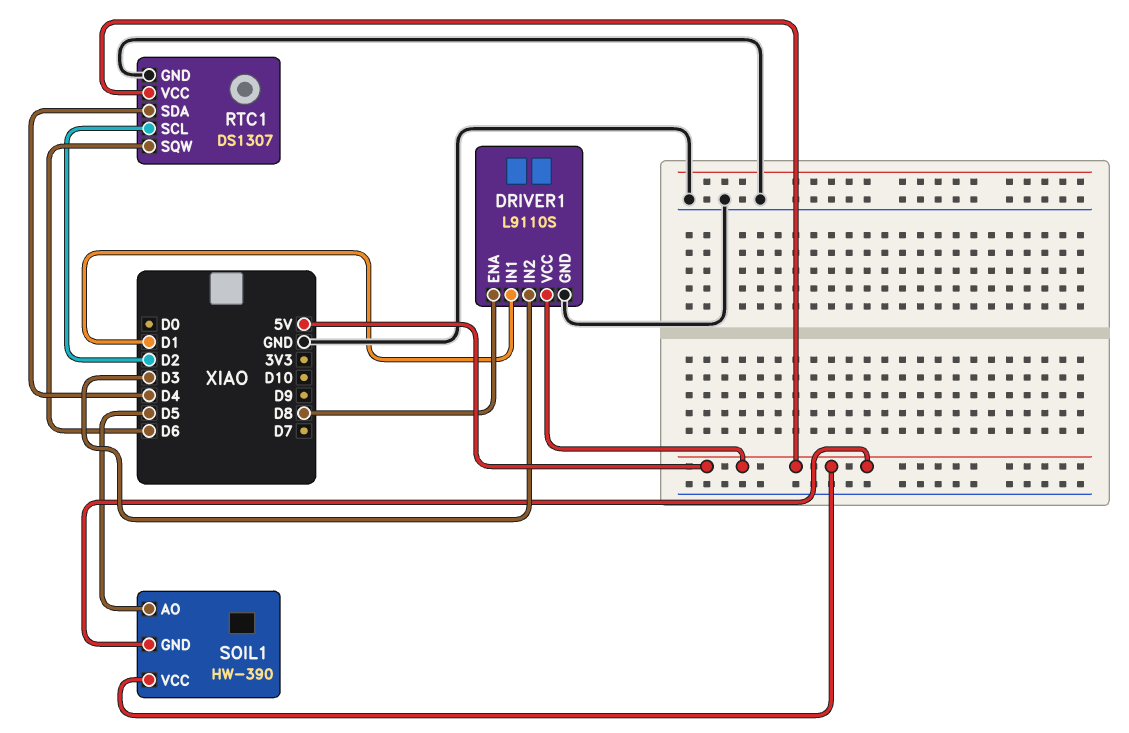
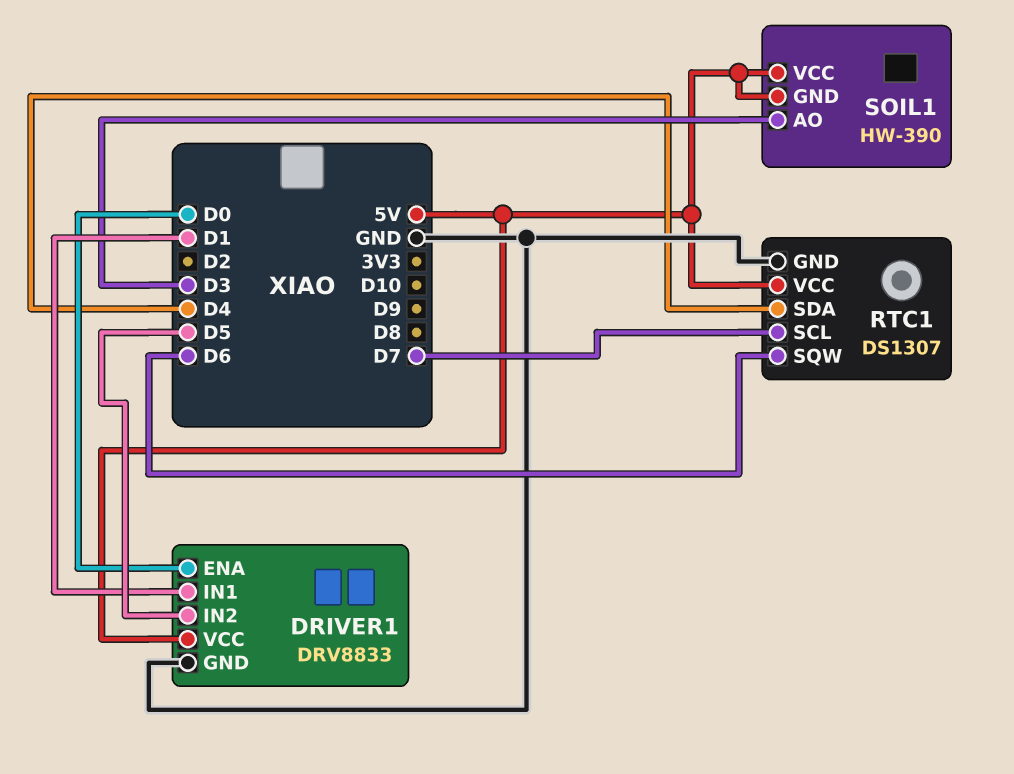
DRIVER1: L9110S -> DRV8833
DRIVER1 pin ENA: D8 -> D0
DRIVER1 pin IN2: D3 -> D5
RTC1 pin SCL: D2 -> D7
SOIL1 pin AO: D5 -> D3

